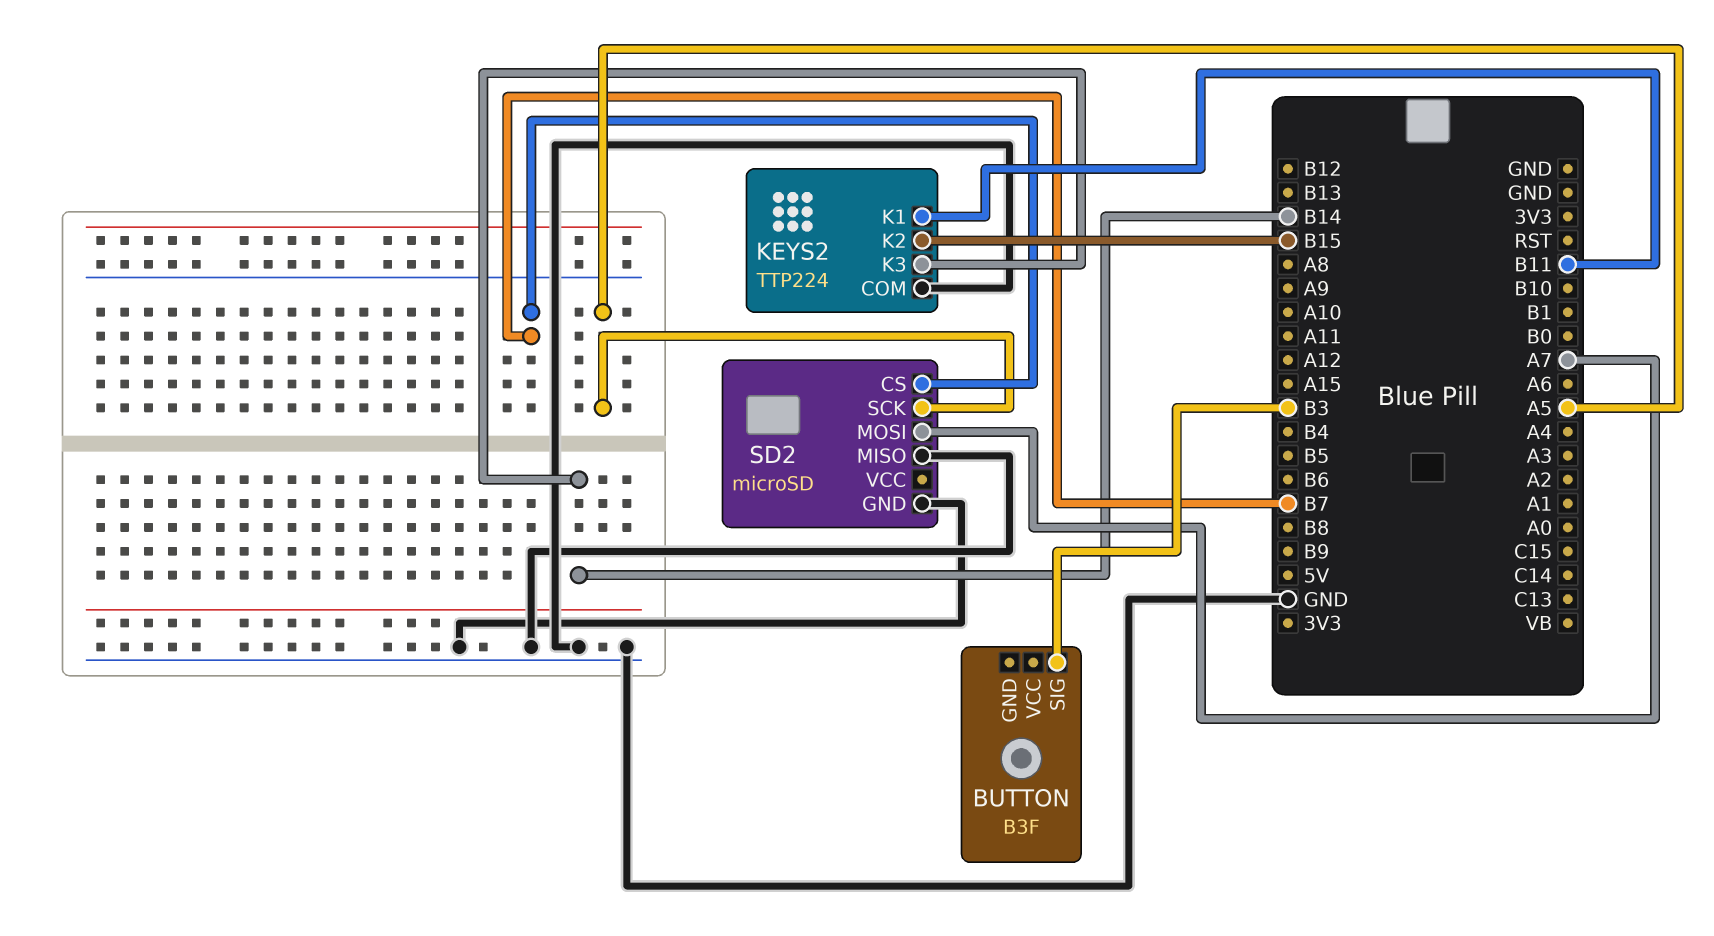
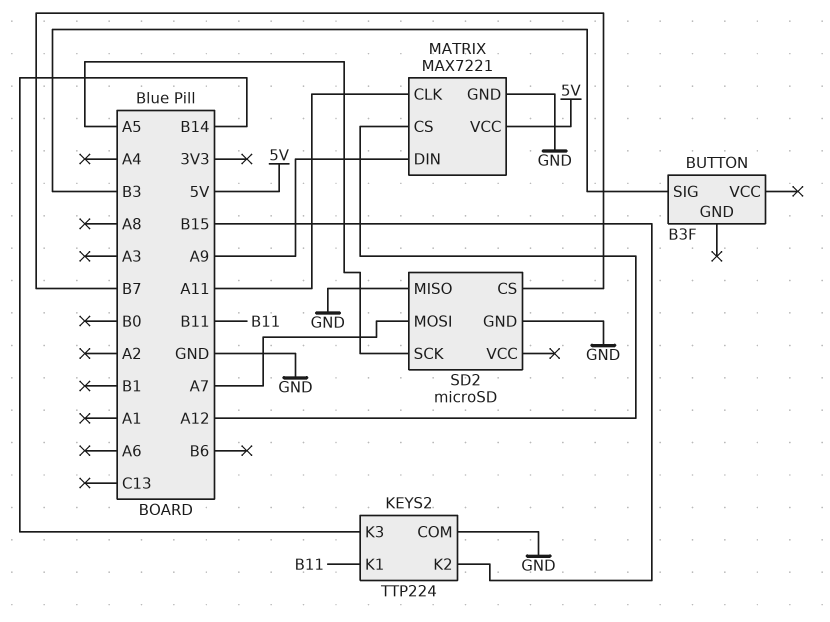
MATRIX: none -> MAX7221
MATRIX pin CLK: none -> A11
MATRIX pin CS: none -> A12
MATRIX pin DIN: none -> A9
MATRIX pin GND: none -> GND
MATRIX pin VCC: none -> 5V

